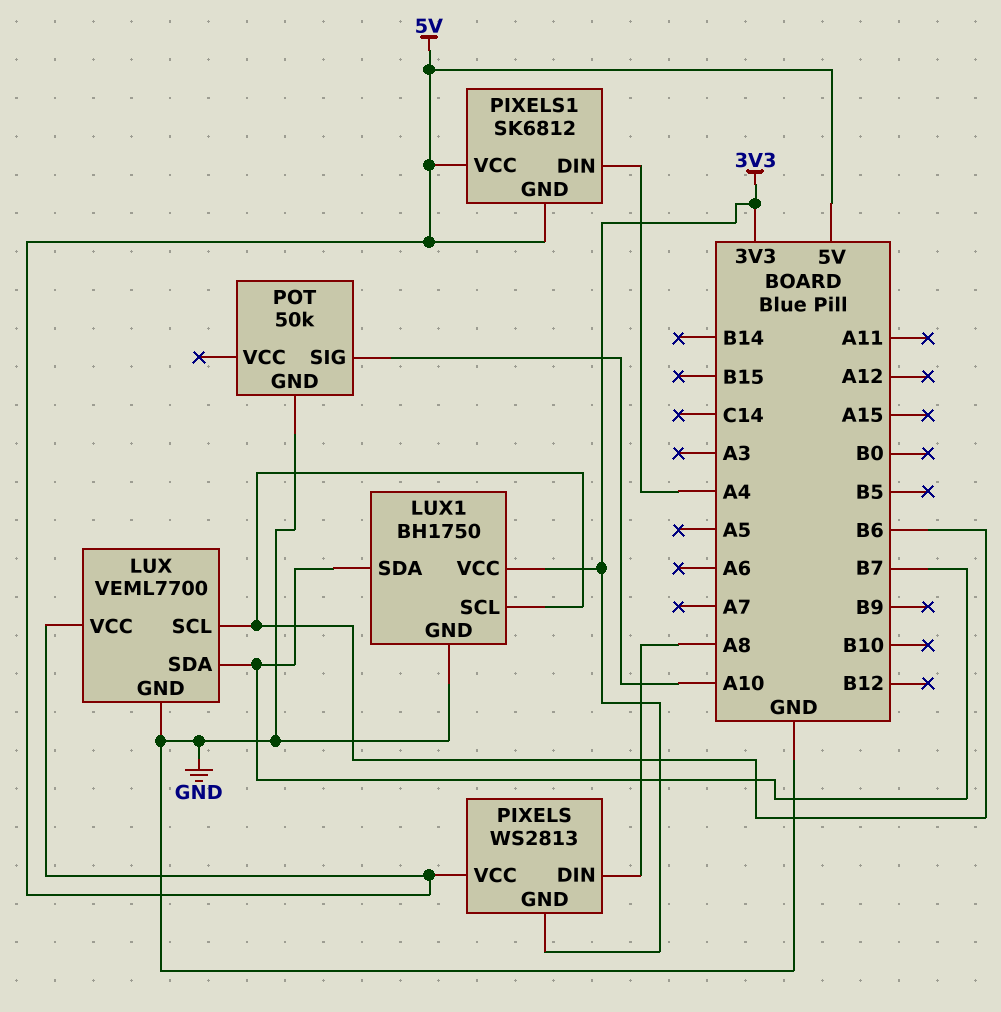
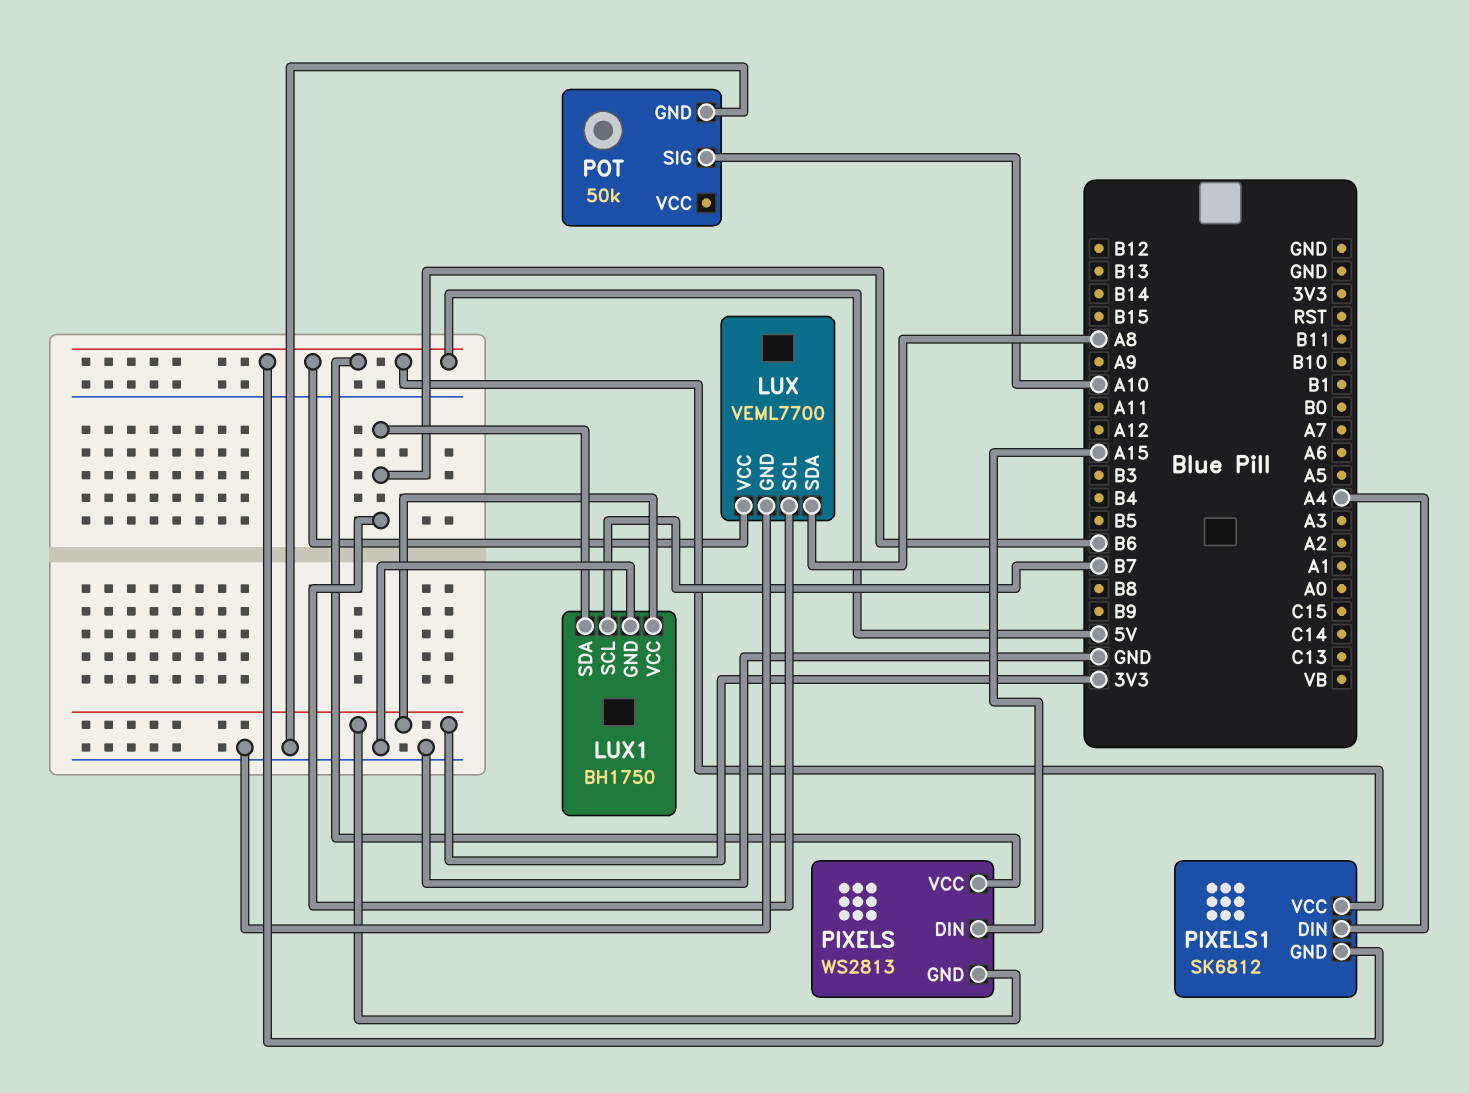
LUX pin SDA: B7 -> A8
LUX1 pin SCL: B6 -> B7
LUX1 pin SDA: B7 -> B6
PIXELS pin DIN: A8 -> A15

